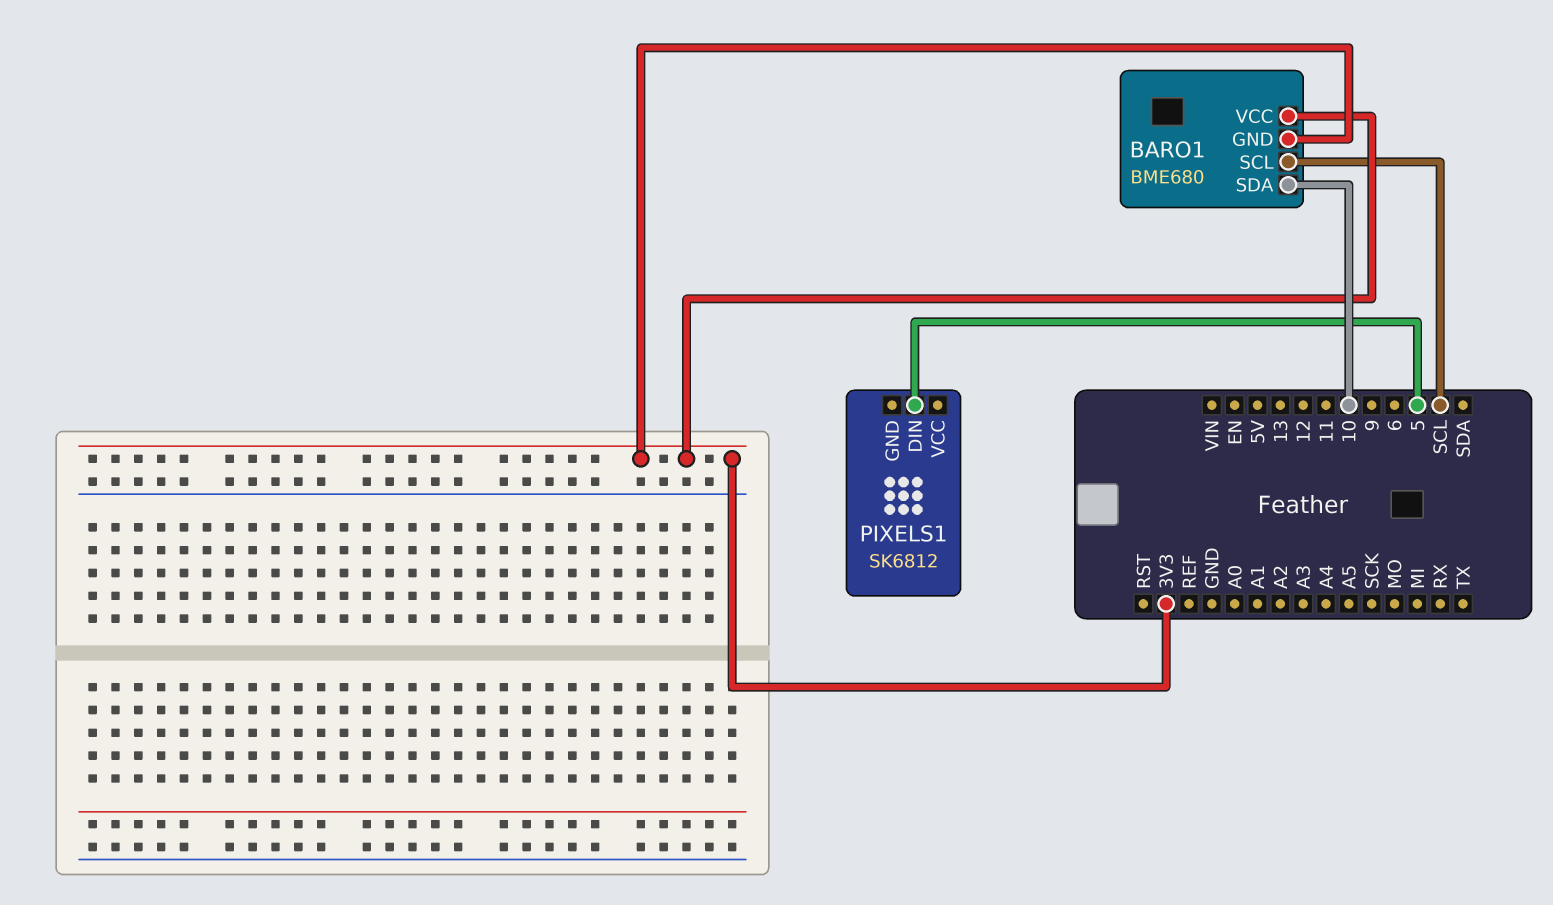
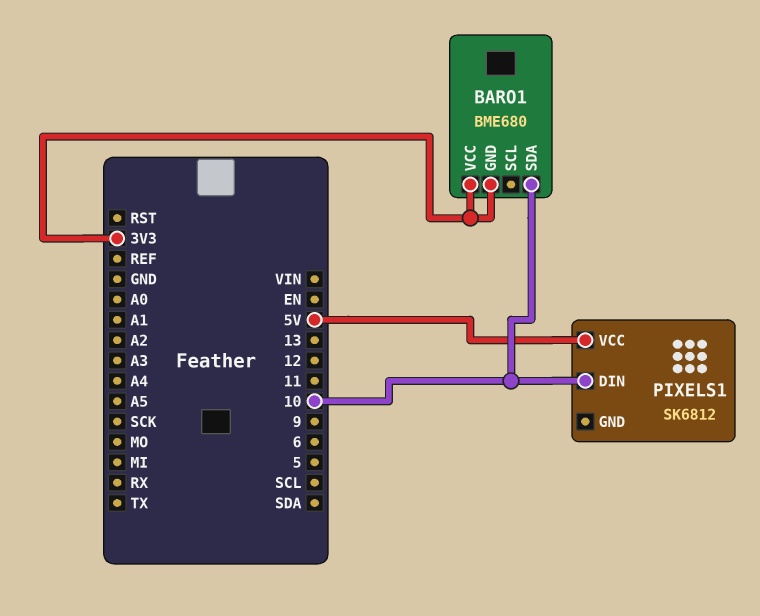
BARO1 pin SCL: SCL -> none
PIXELS1 pin DIN: 5 -> 10
PIXELS1 pin VCC: none -> 5V

